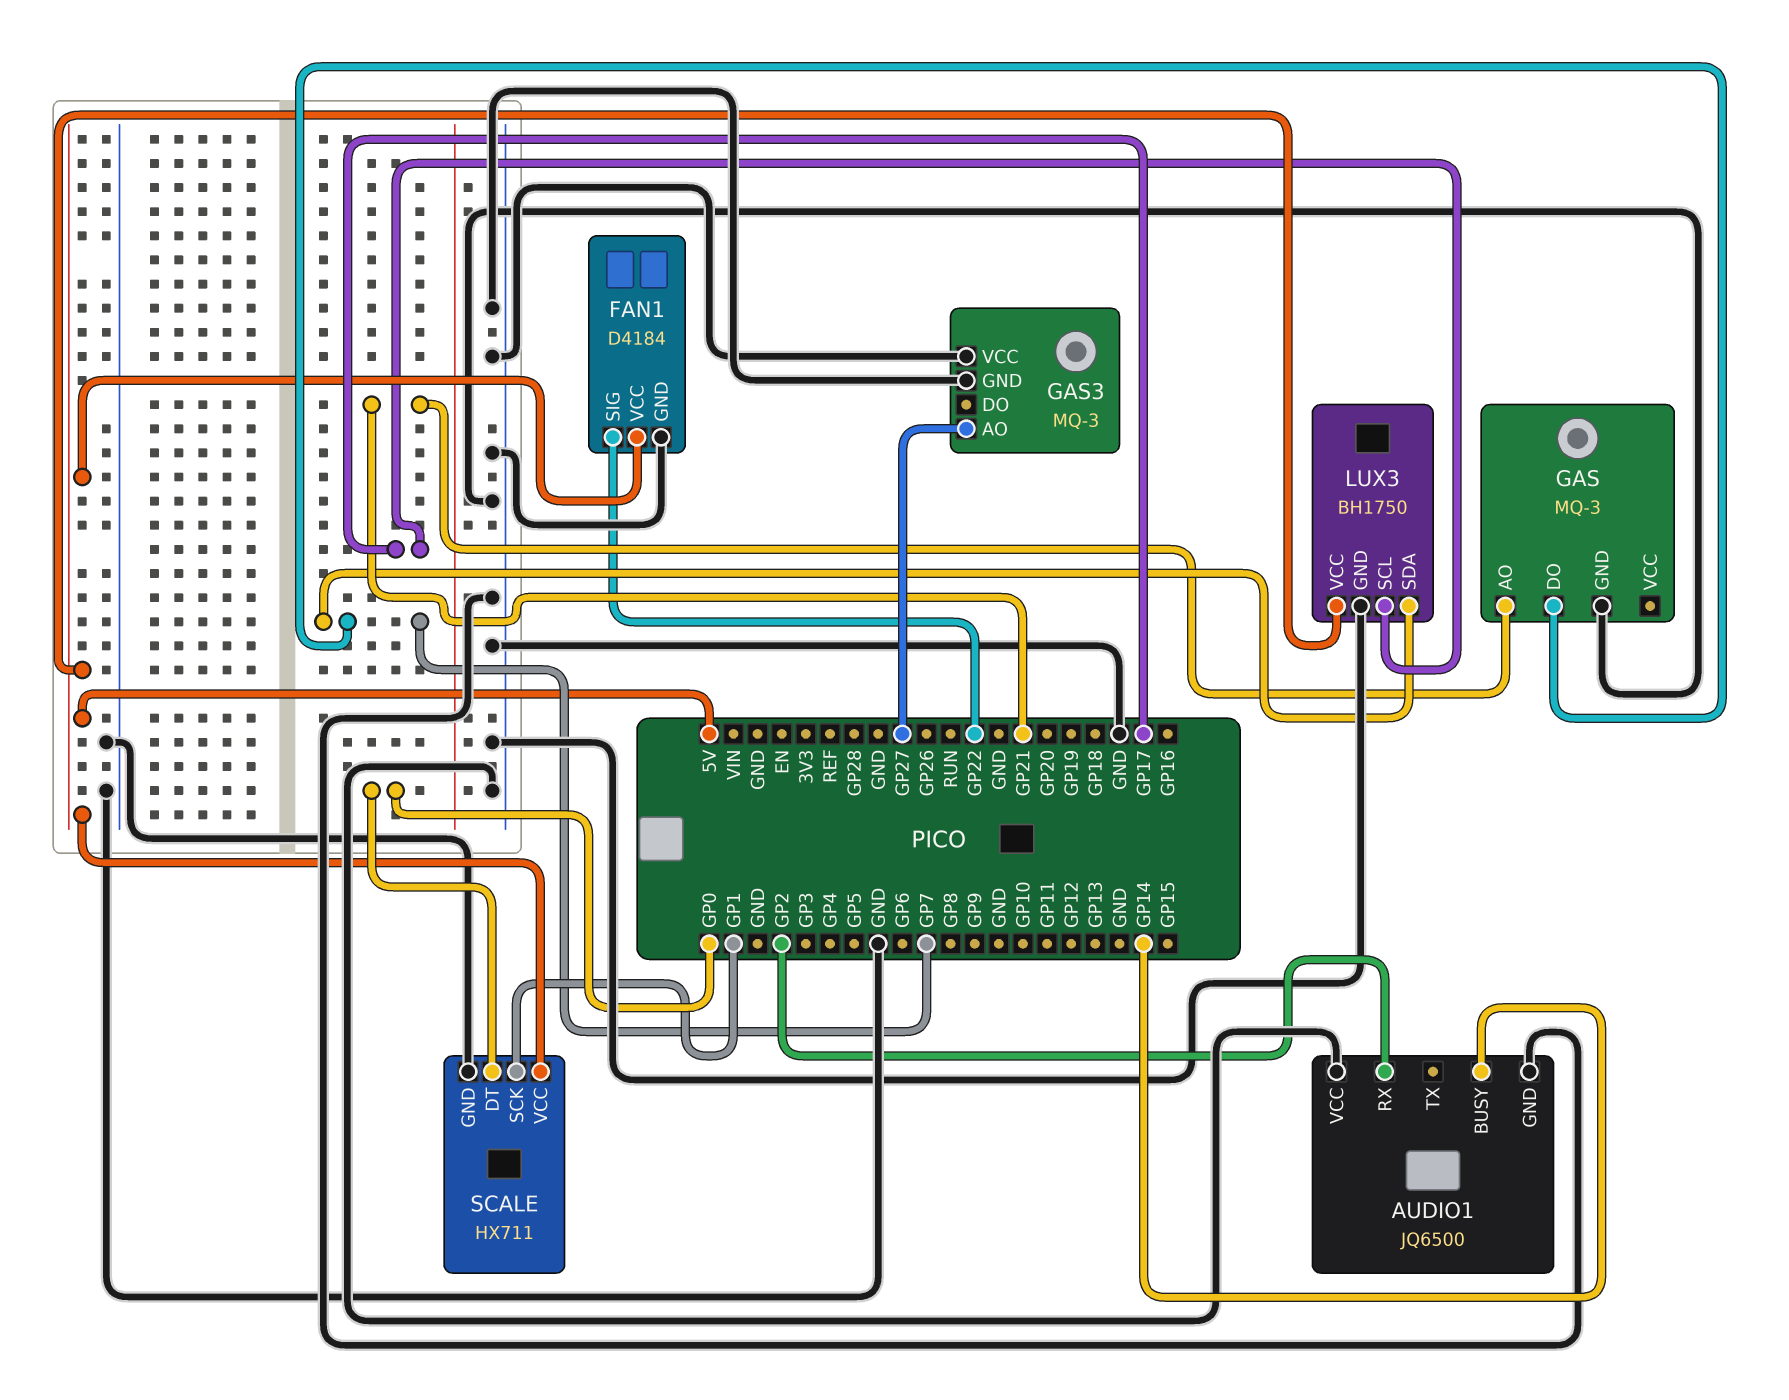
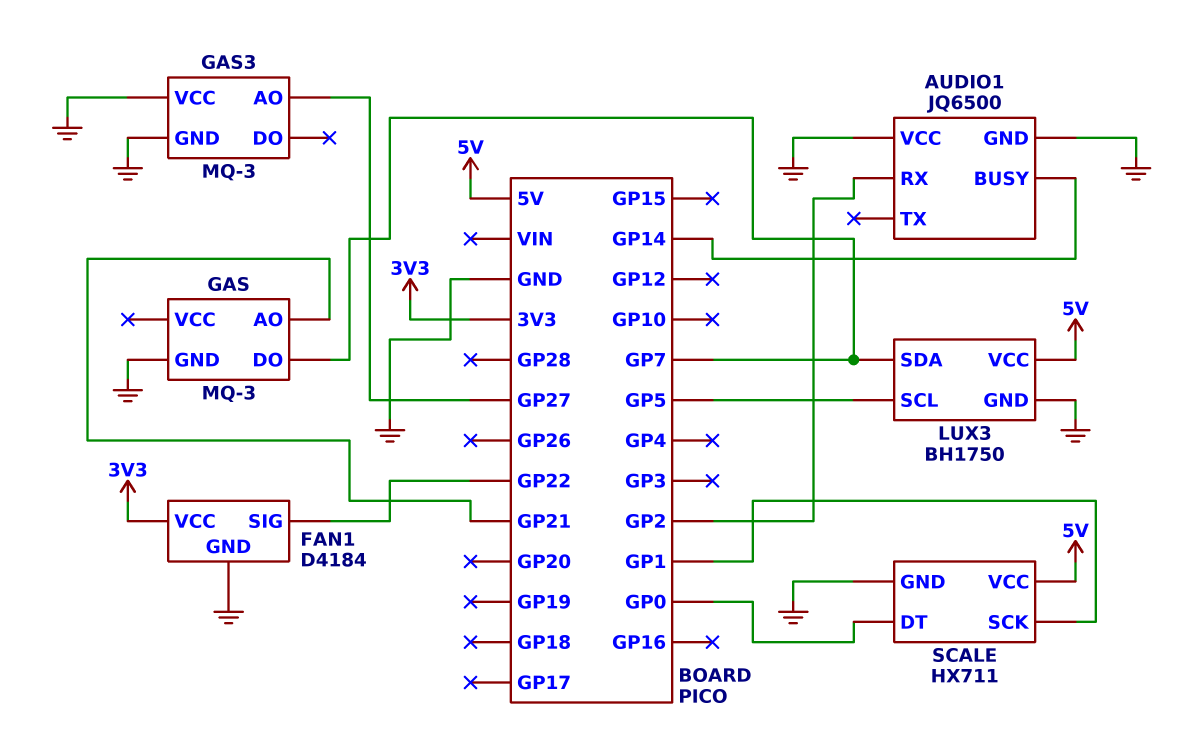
FAN1 pin VCC: 5V -> 3V3
LUX3 pin SCL: GP17 -> GP5

